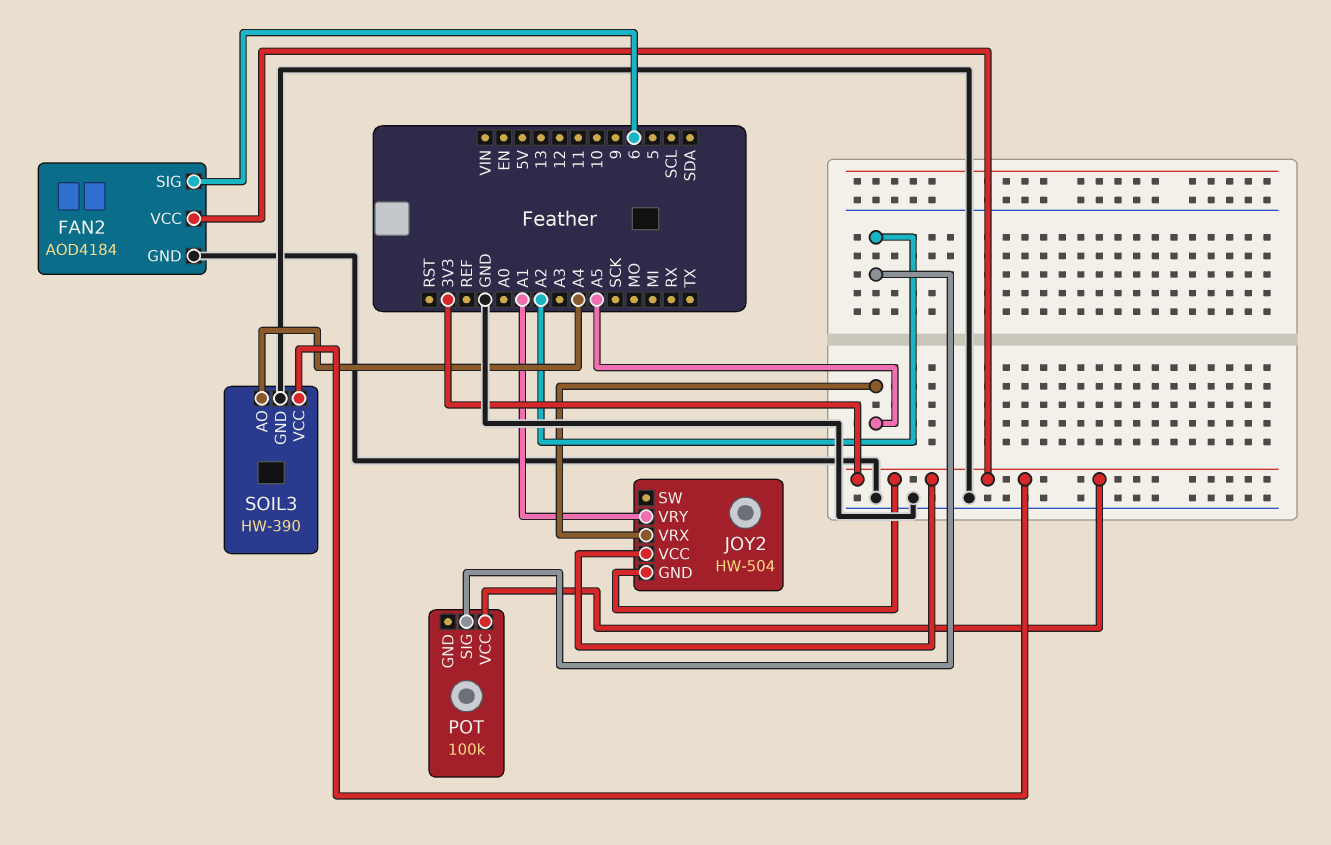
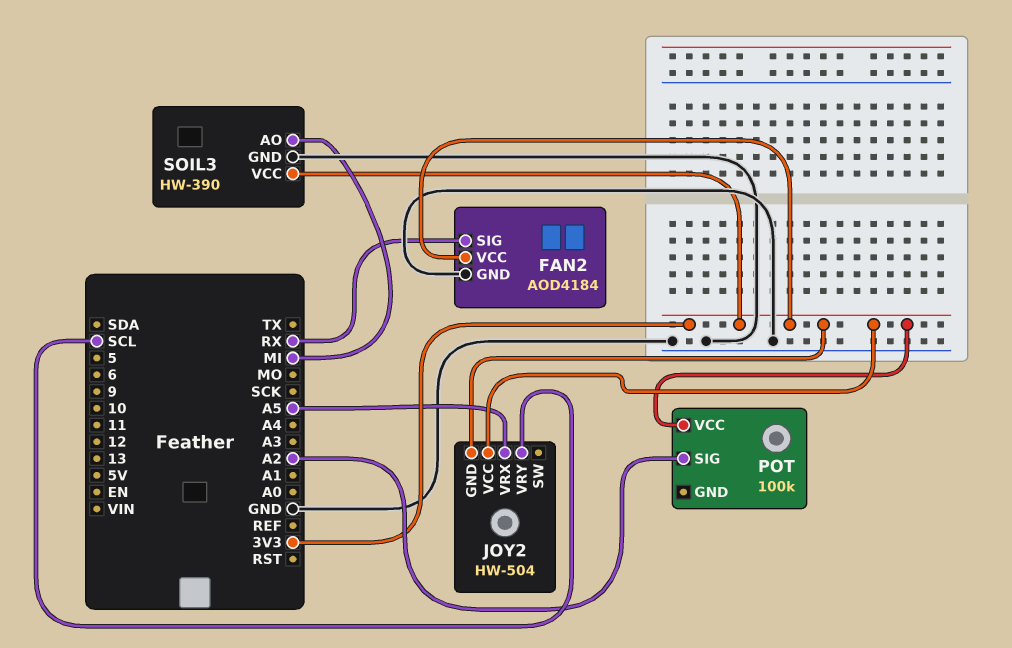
FAN2 pin SIG: 6 -> RX
JOY2 pin VRY: A1 -> SCL
SOIL3 pin AO: A4 -> MI

